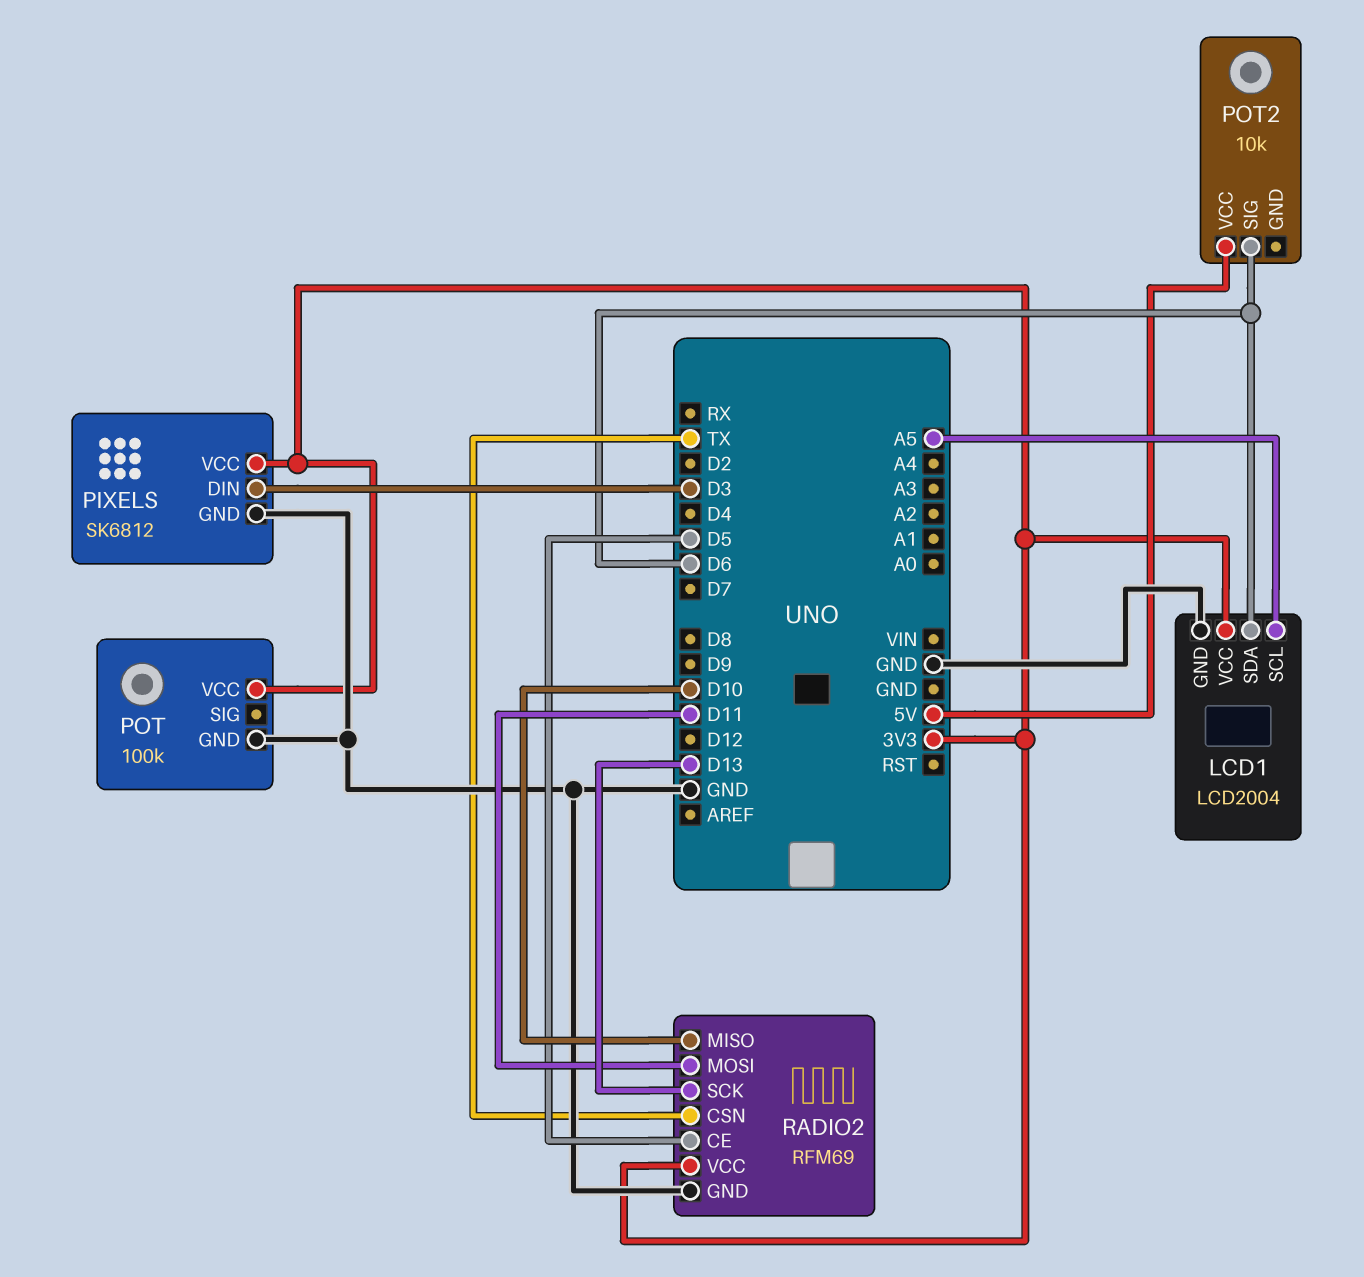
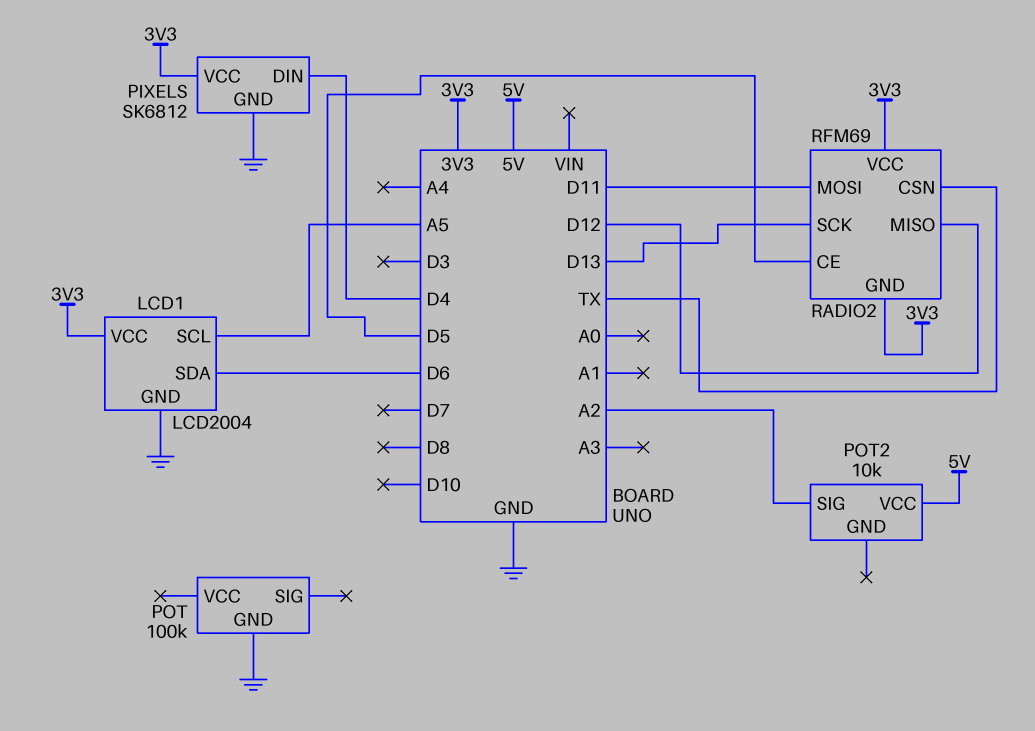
PIXELS pin DIN: D3 -> D4
POT pin VCC: 3V3 -> none
POT2 pin SIG: D6 -> A2
RADIO2 pin GND: GND -> 3V3
RADIO2 pin MISO: D10 -> D12

